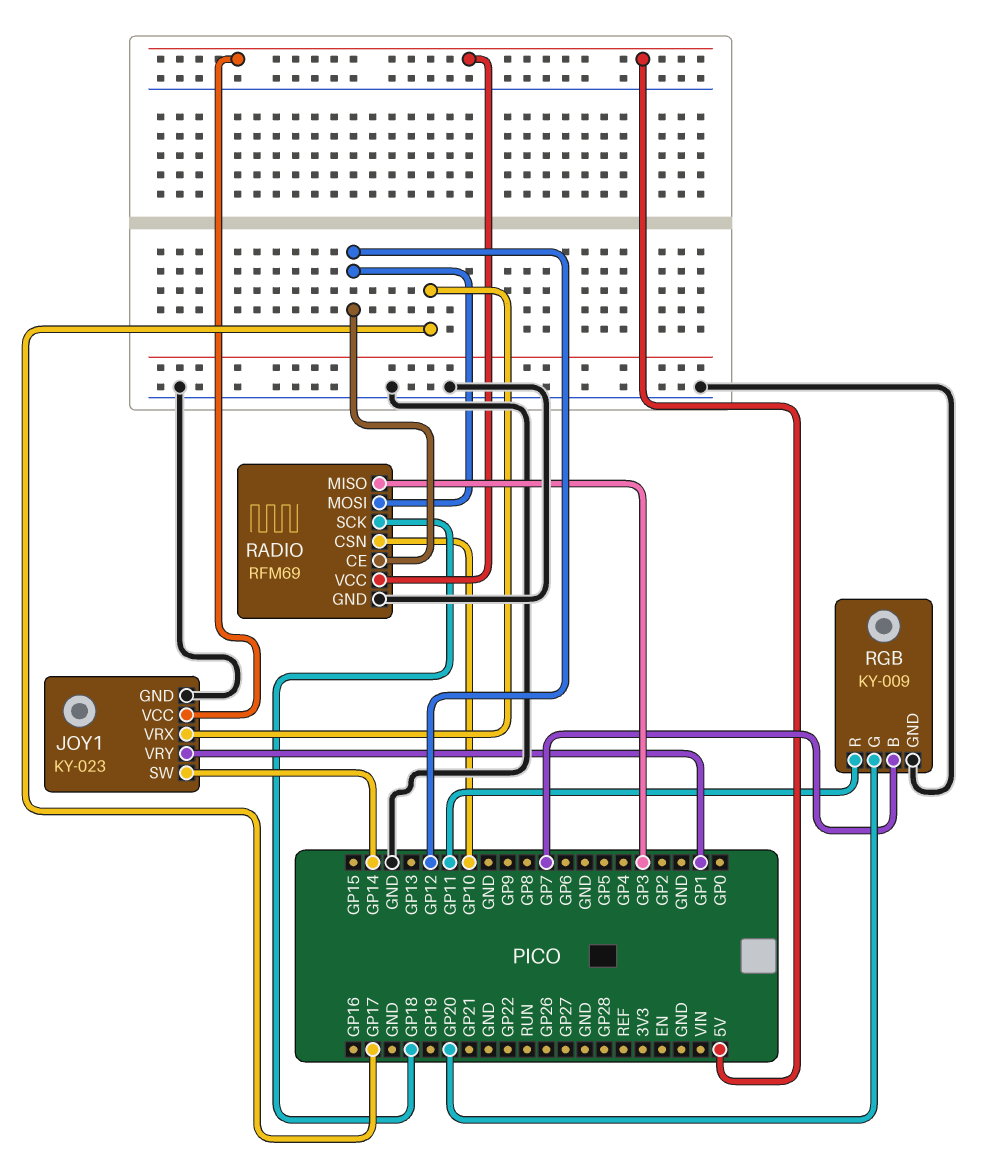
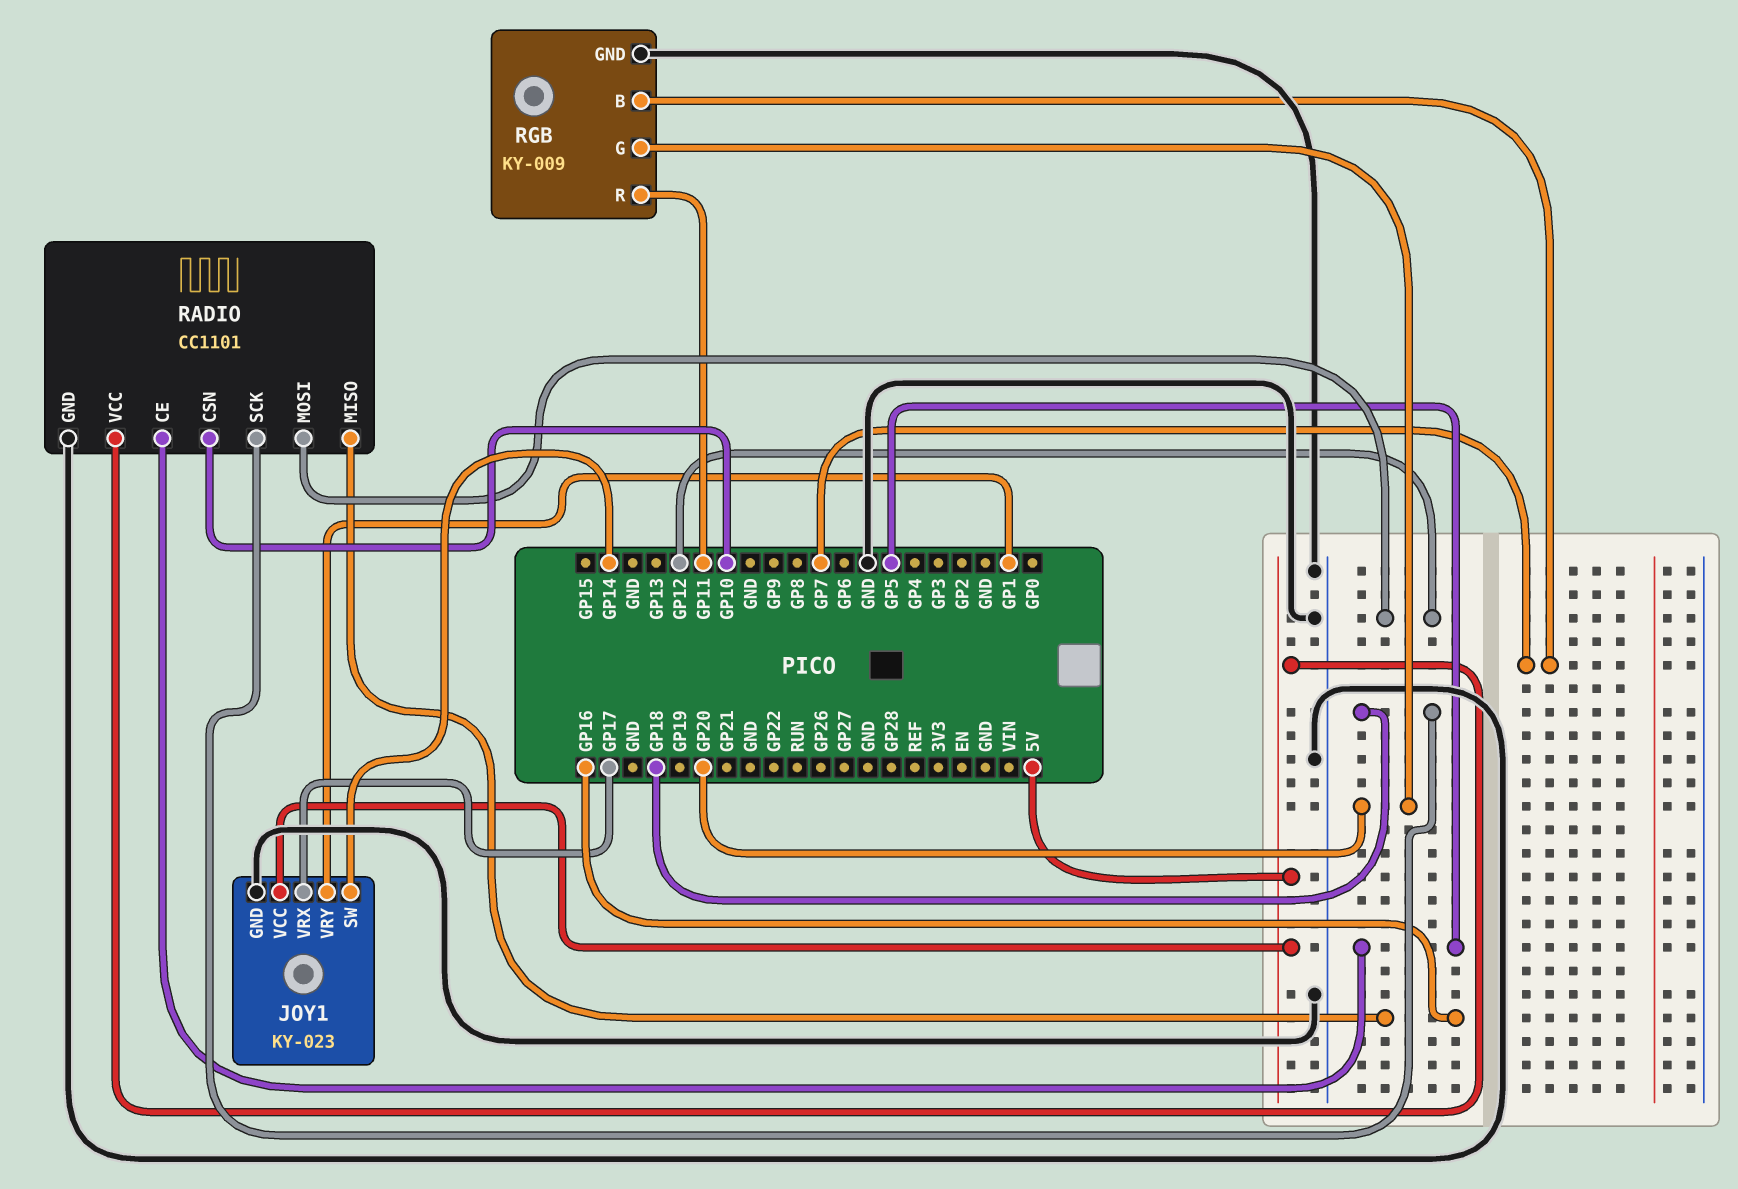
RADIO: RFM69 -> CC1101
RADIO pin CE: GP12 -> GP5
RADIO pin MISO: GP3 -> GP16

